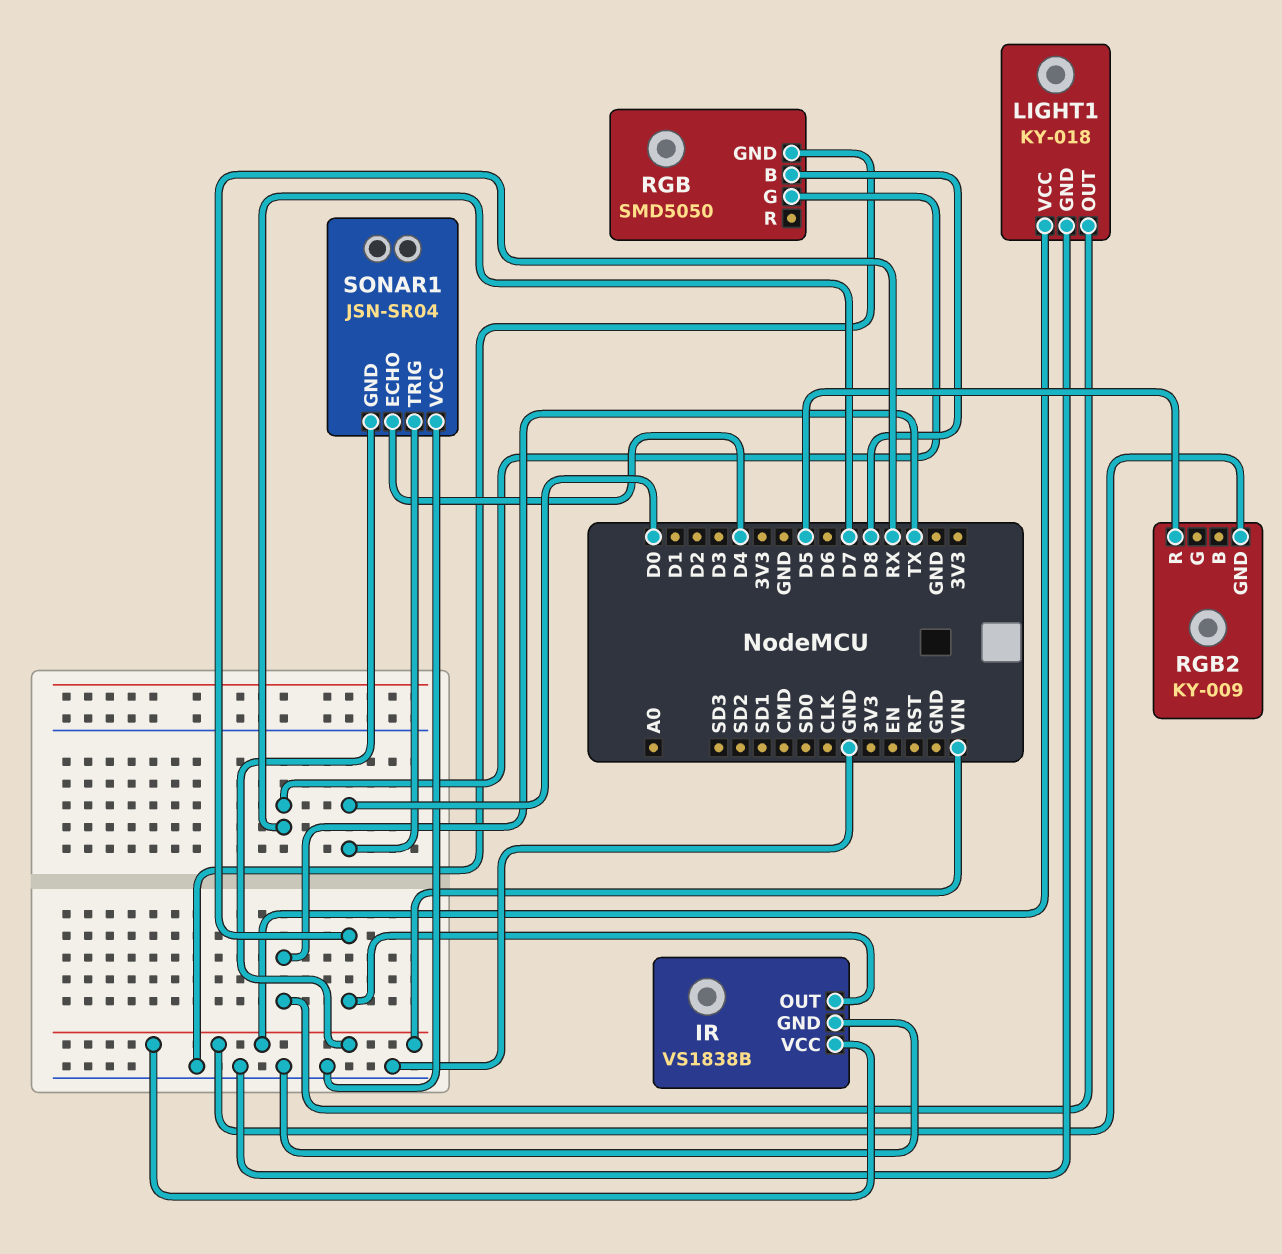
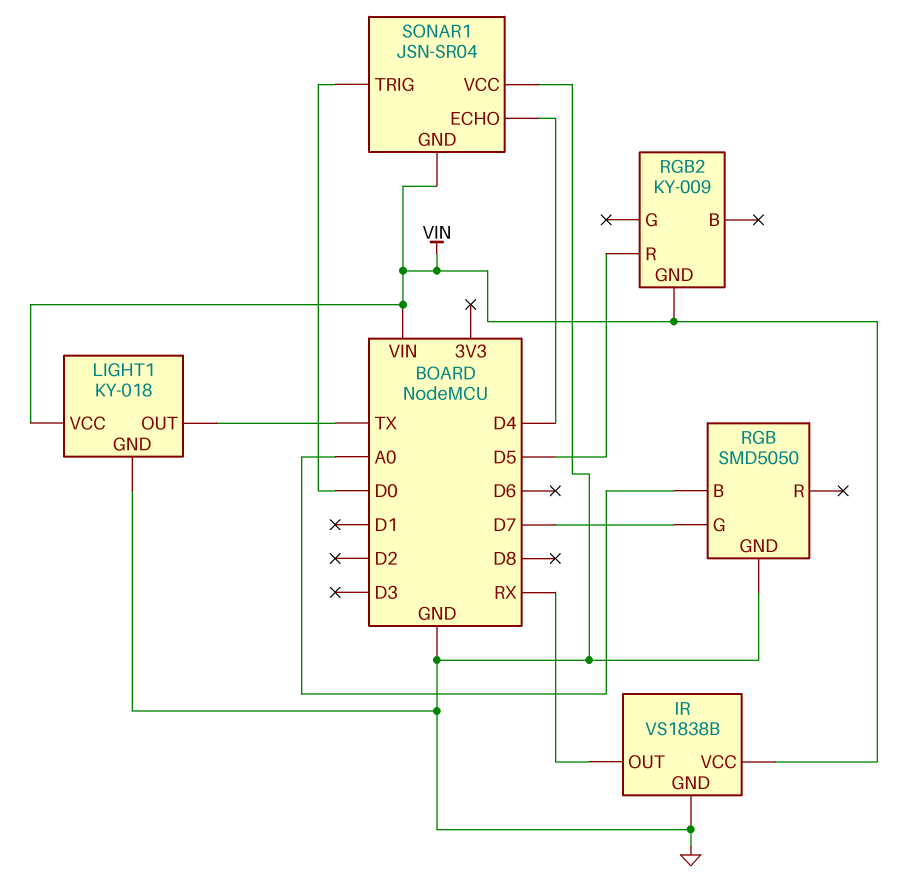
RGB pin B: D8 -> A0

